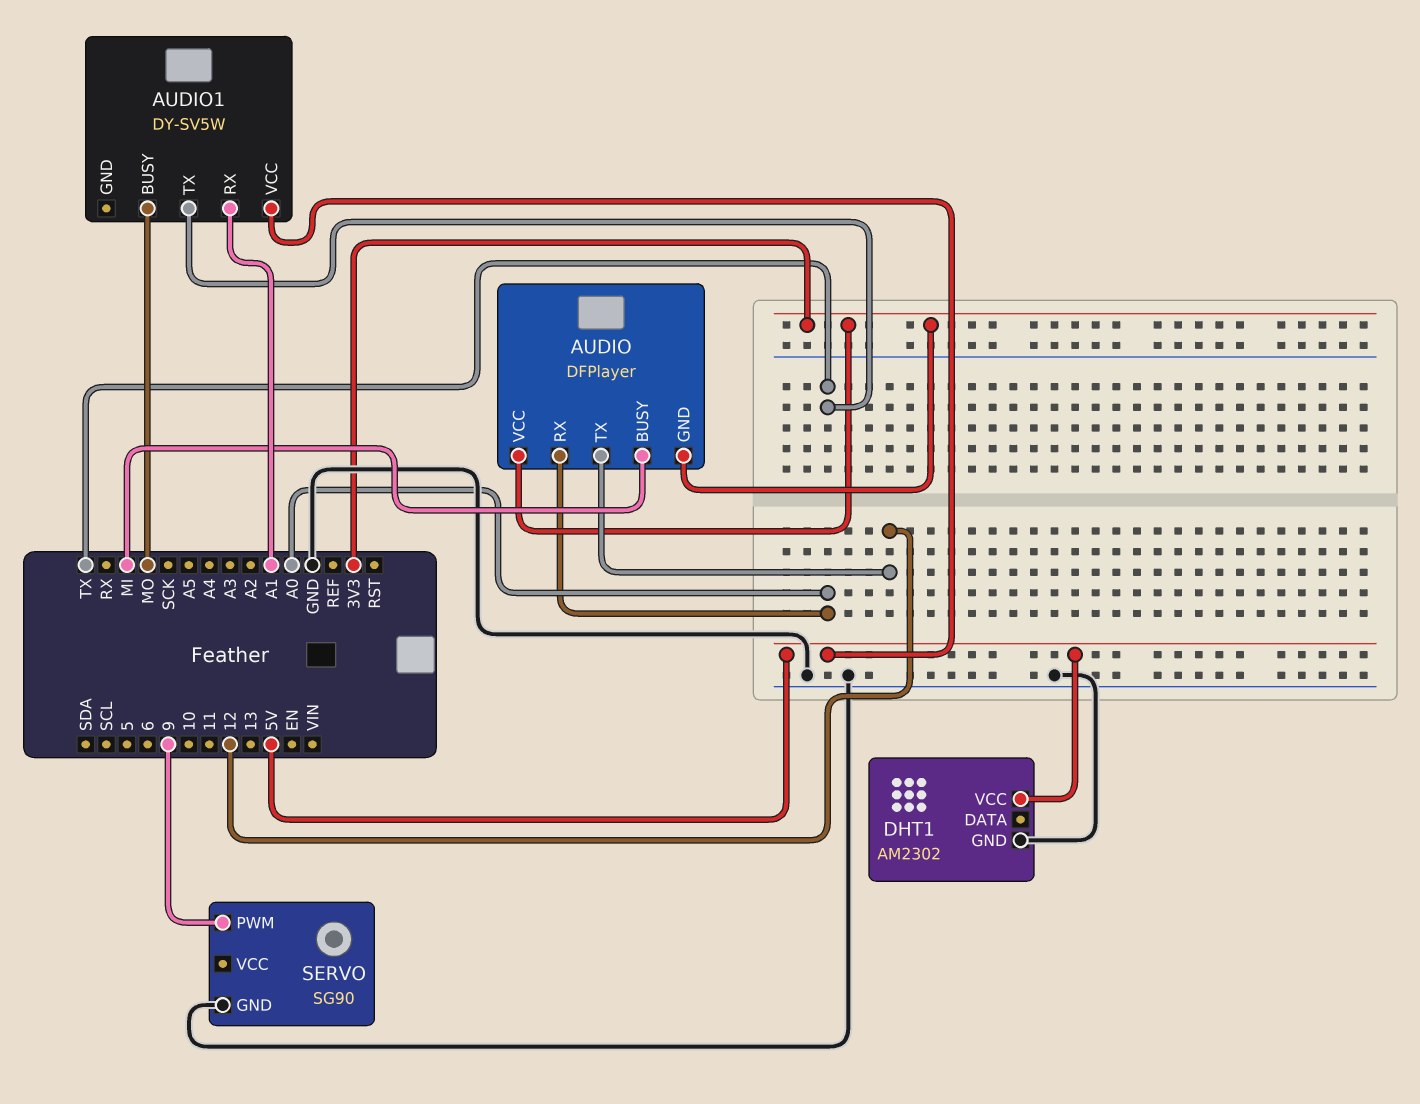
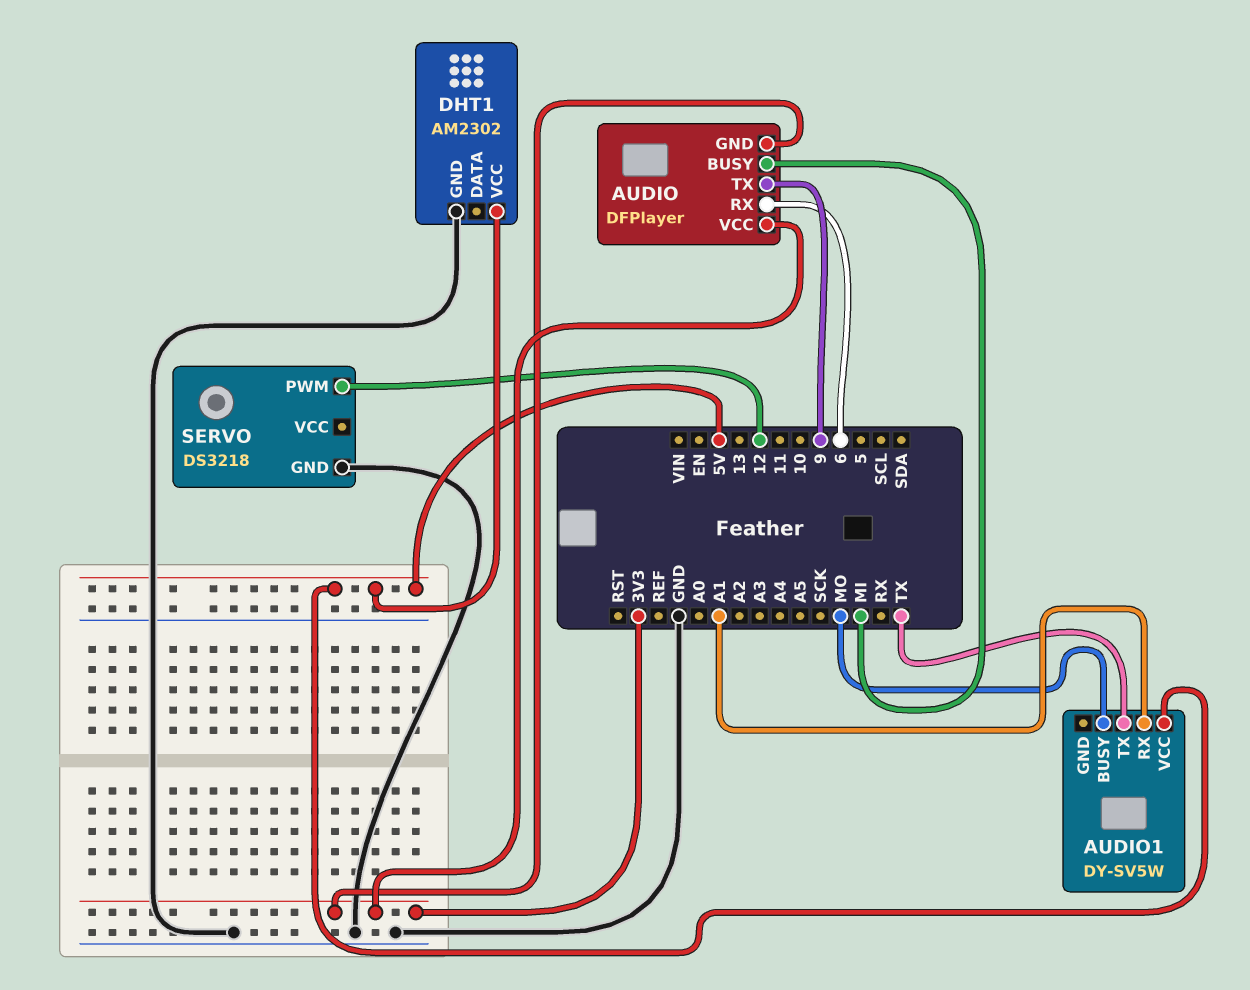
AUDIO pin RX: A0 -> 6
AUDIO pin TX: 12 -> 9
SERVO: SG90 -> DS3218
SERVO pin PWM: 9 -> 12

